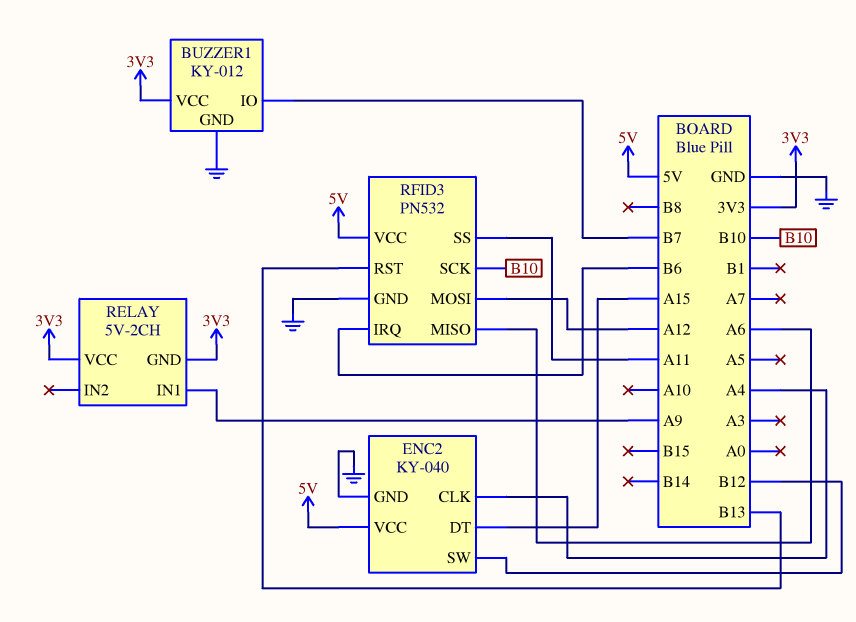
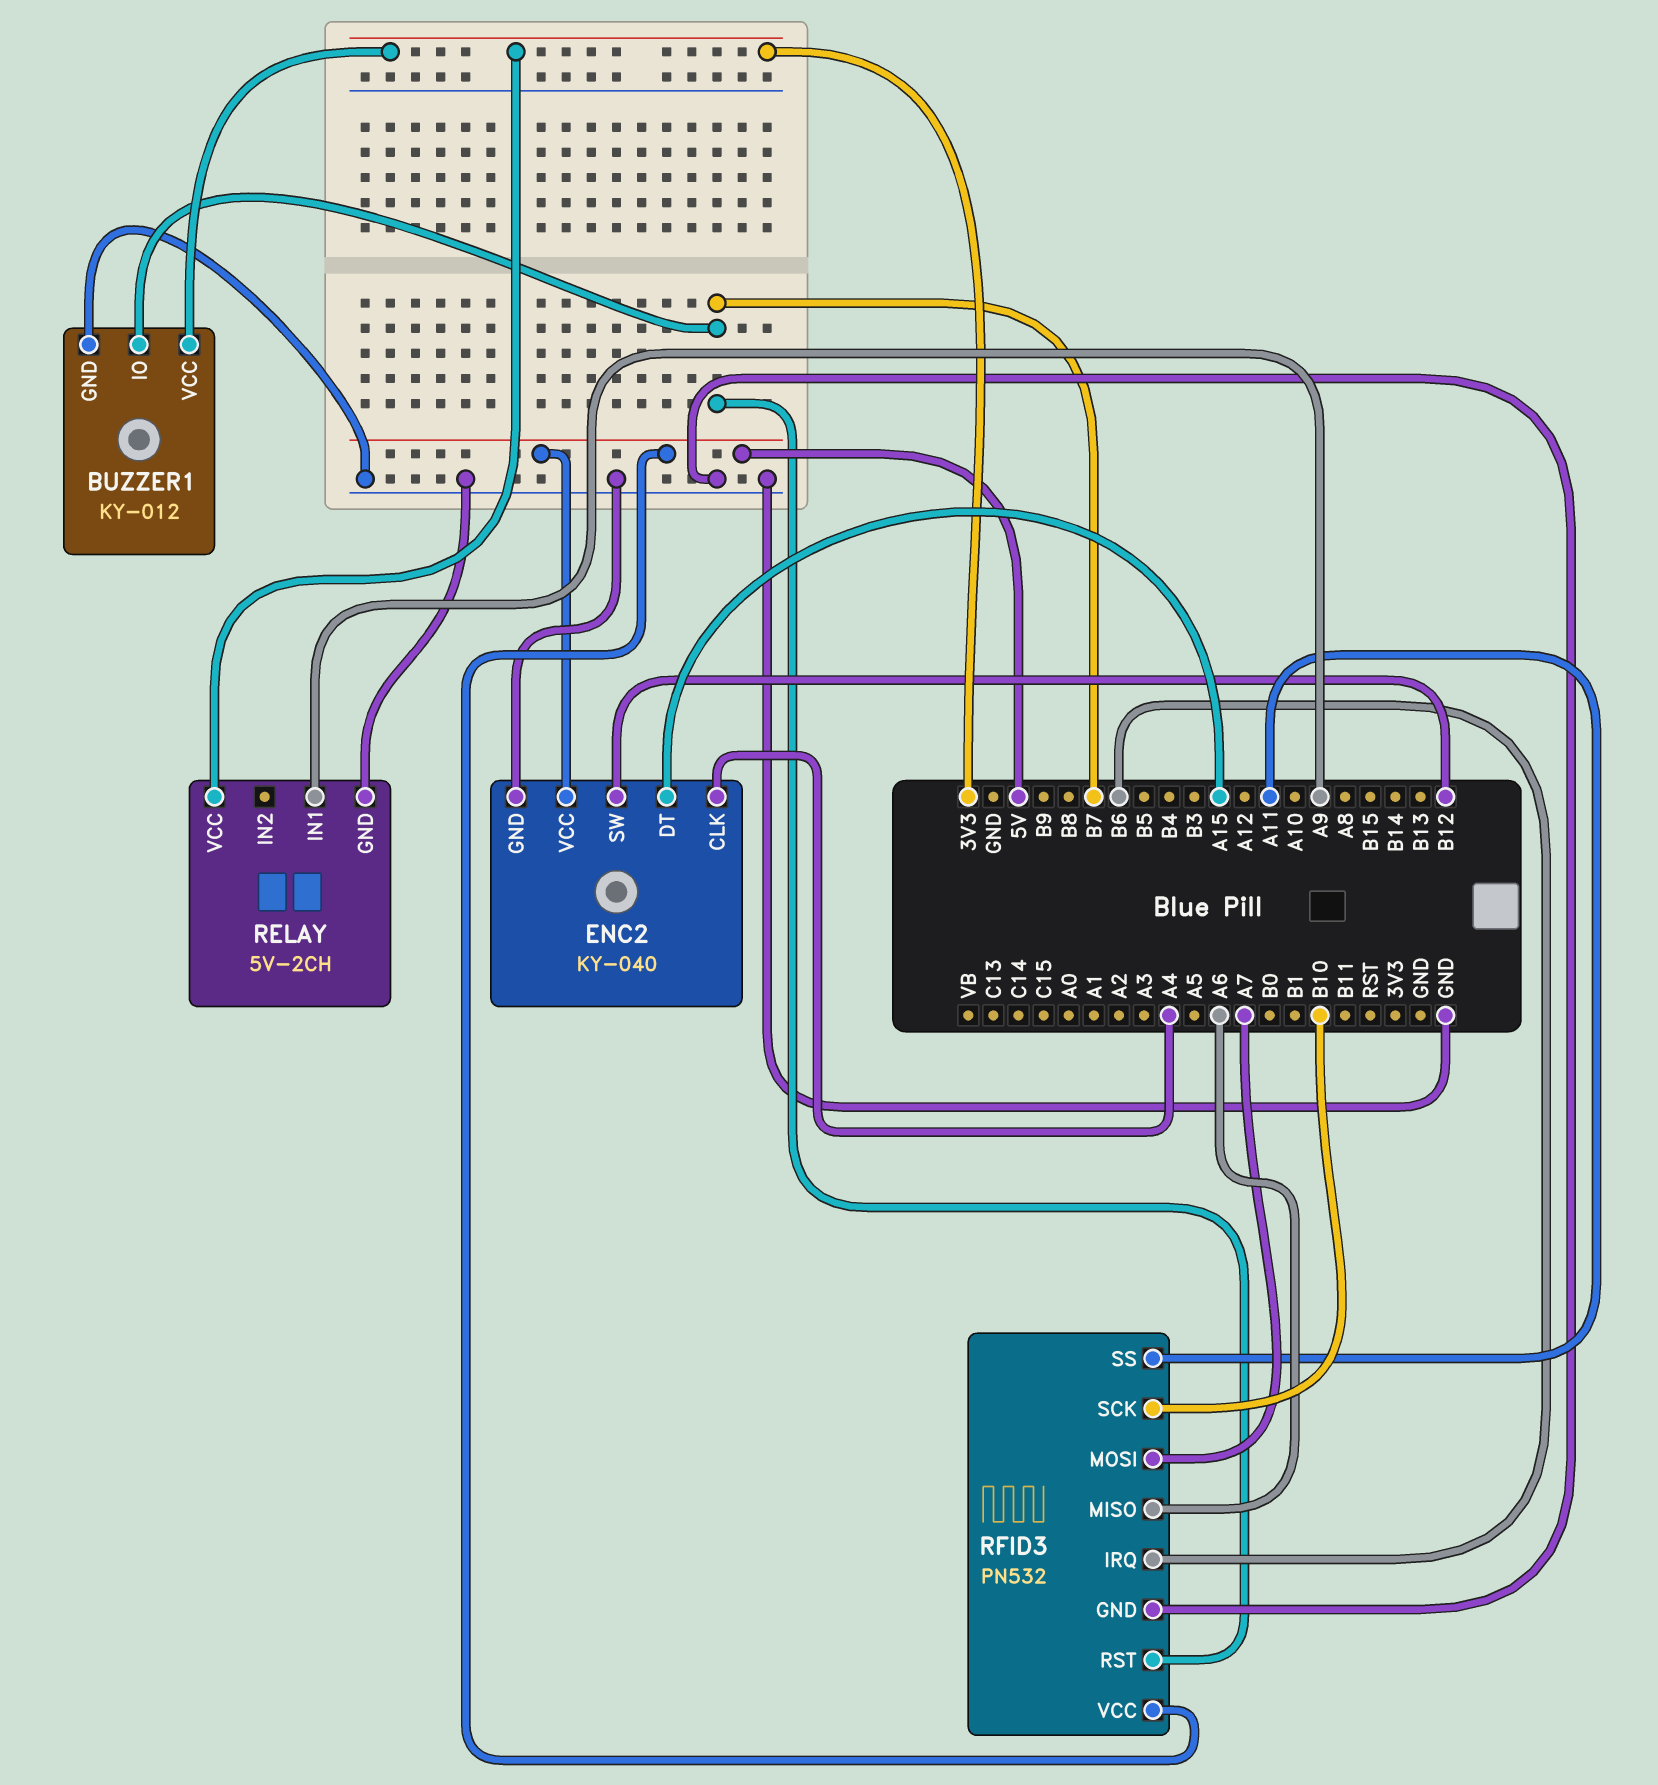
RELAY pin GND: 3V3 -> GND
RFID3 pin MOSI: A12 -> A7
RFID3 pin RST: B13 -> B7

